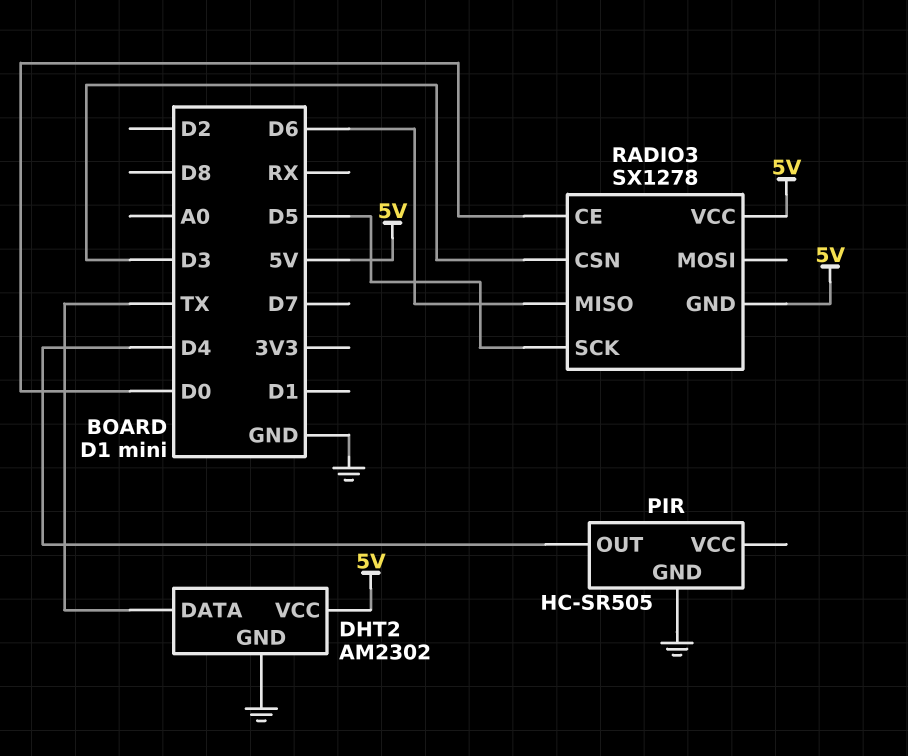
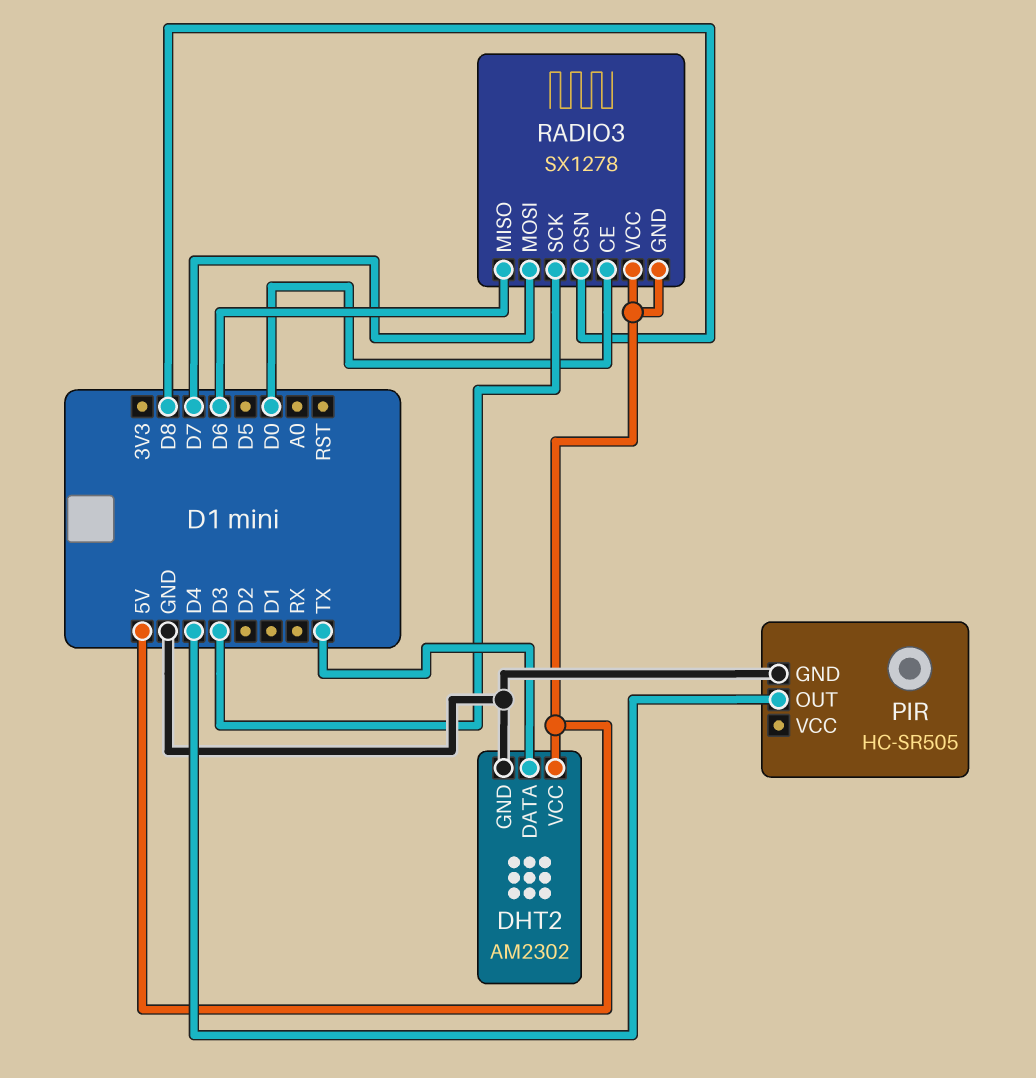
RADIO3 pin CSN: D3 -> D8
RADIO3 pin MOSI: none -> D7
RADIO3 pin SCK: D5 -> D3

